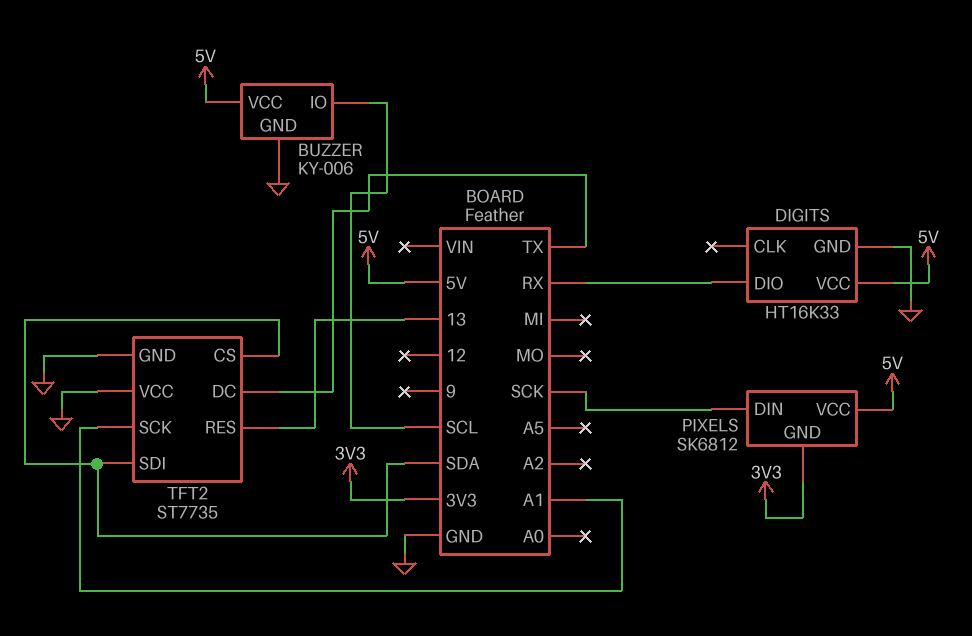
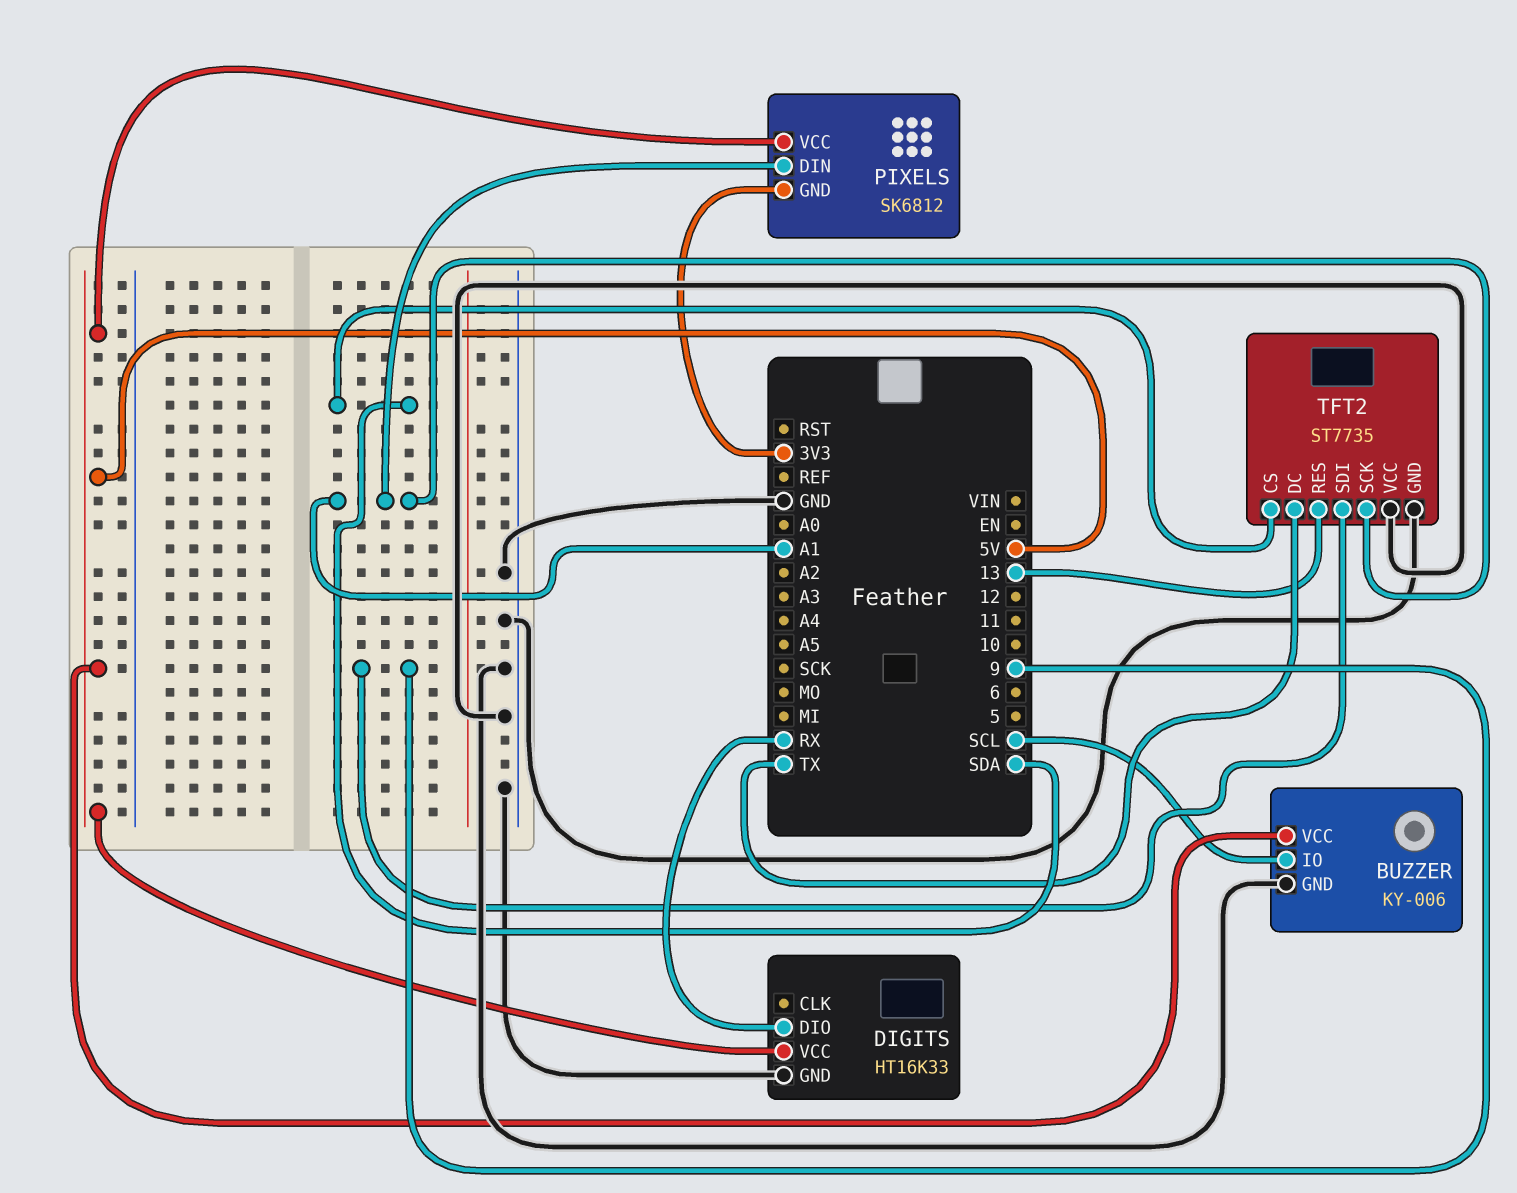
PIXELS pin DIN: SCK -> A1
TFT2 pin SDI: SDA -> 9

